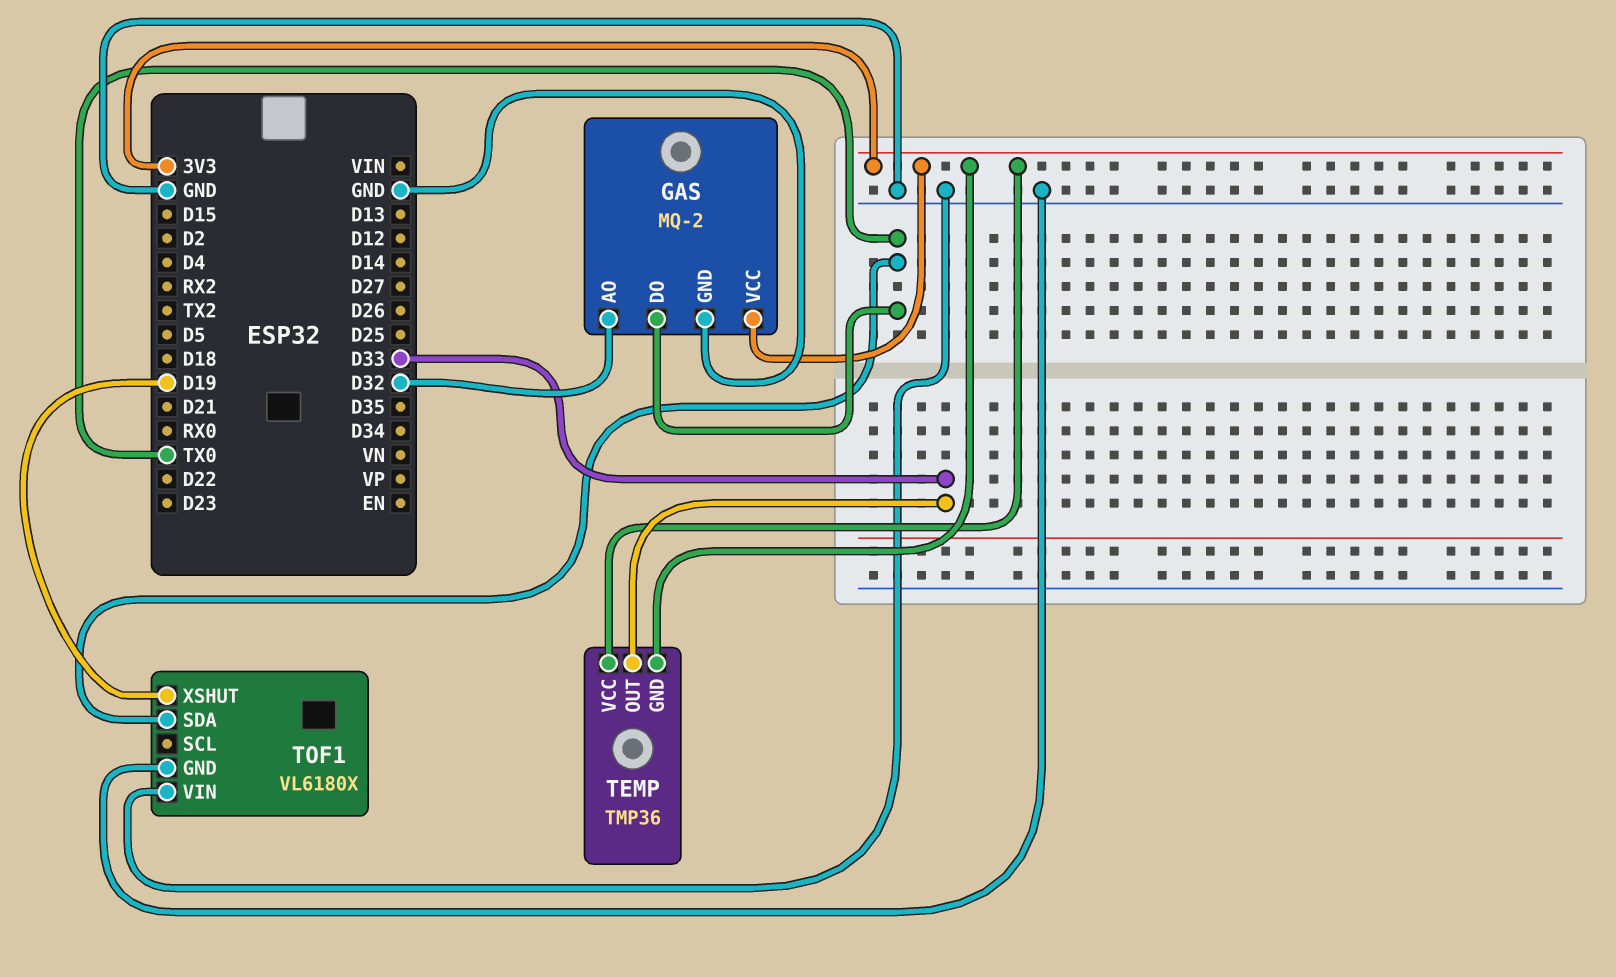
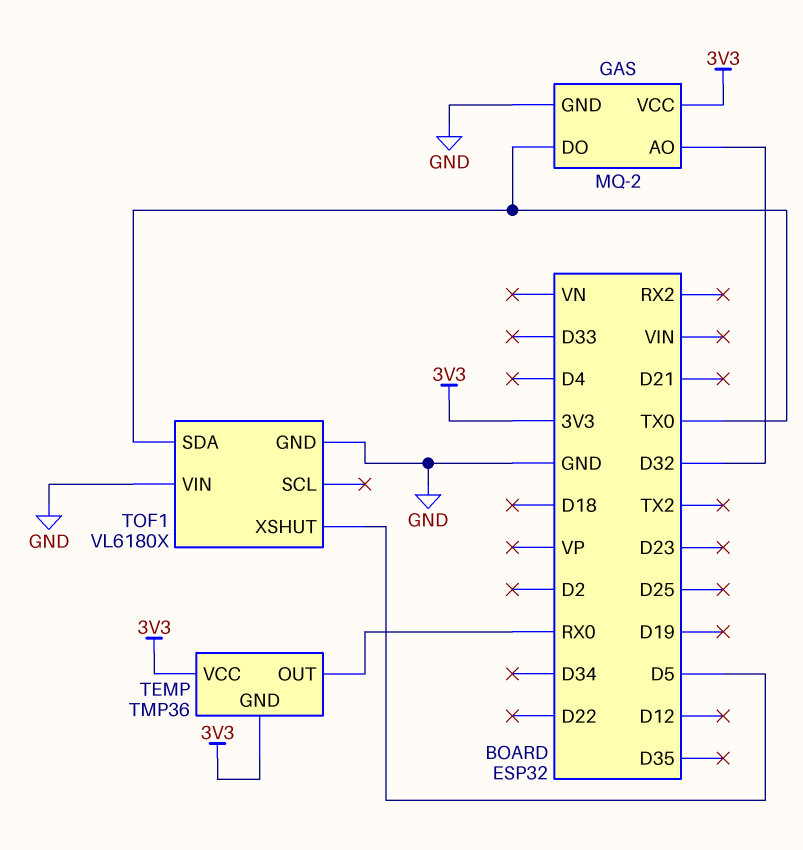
TEMP pin OUT: D33 -> RX0
TOF1 pin XSHUT: D19 -> D5

